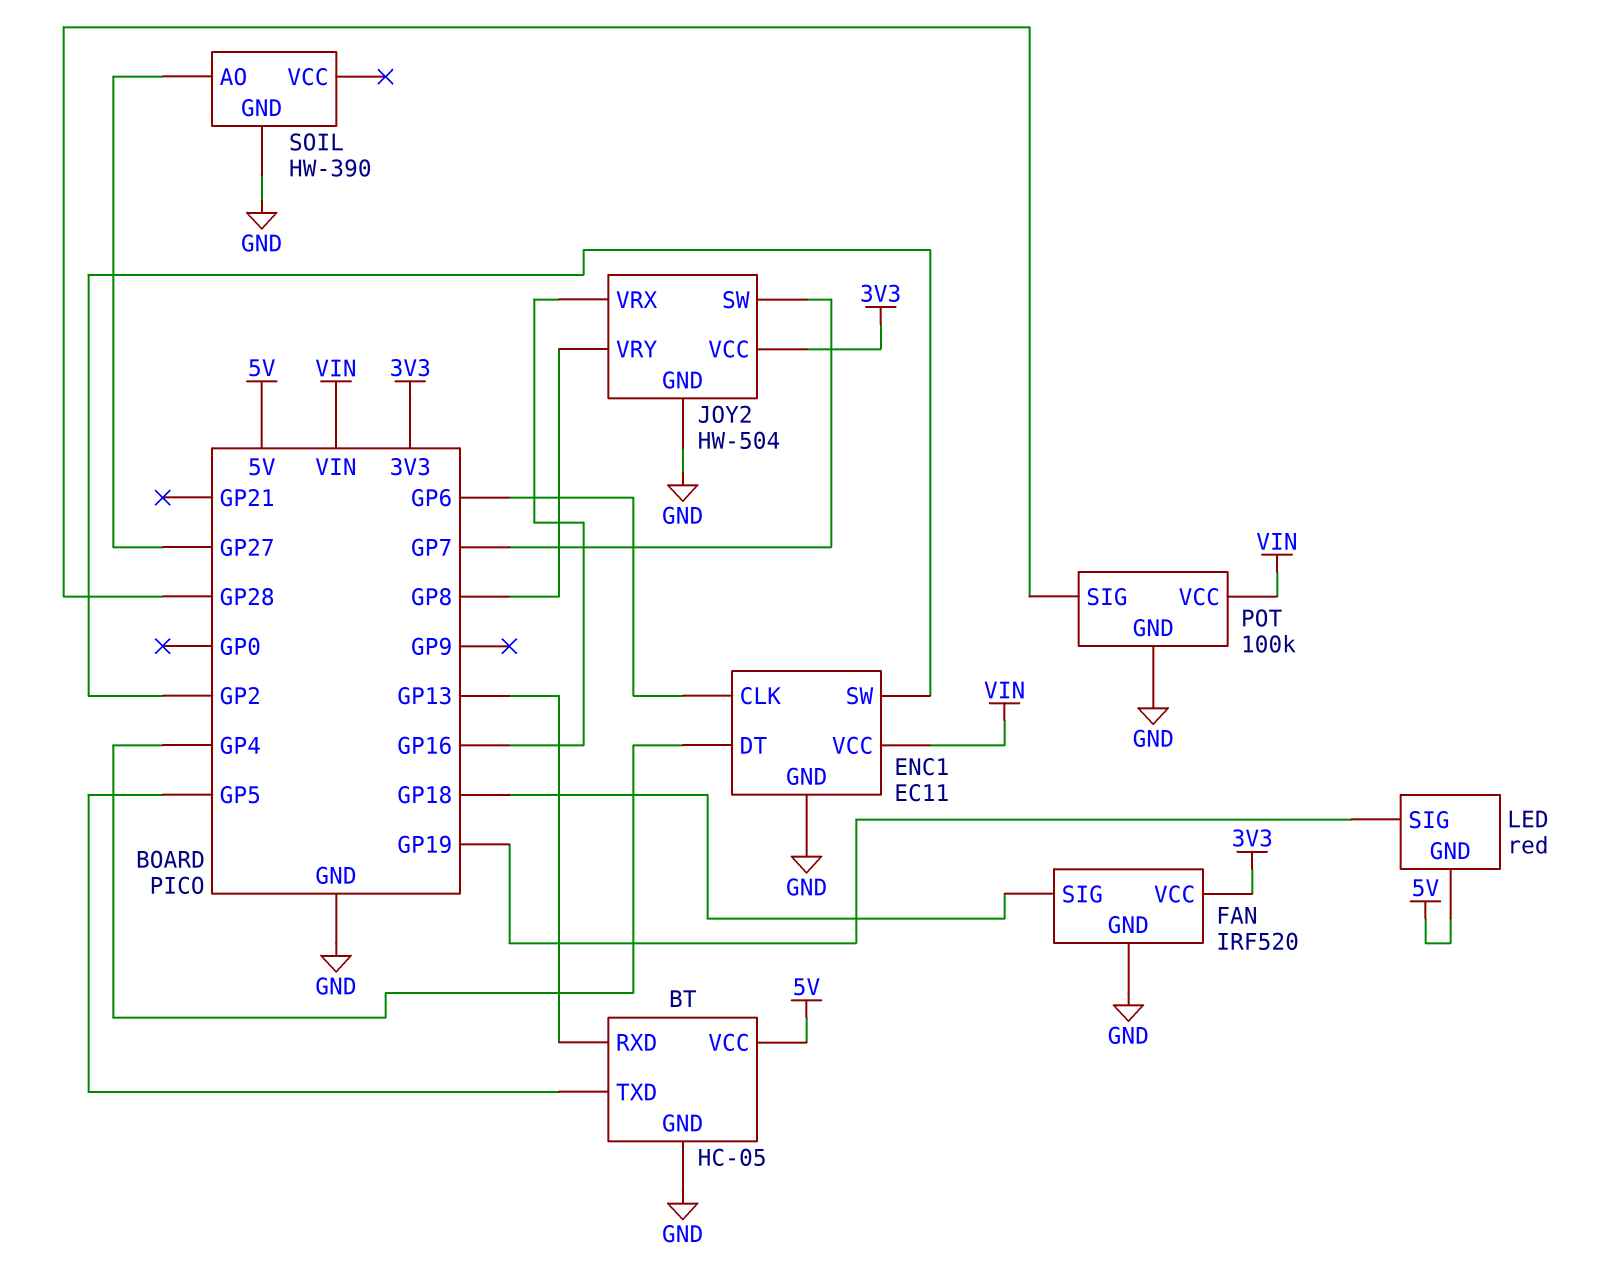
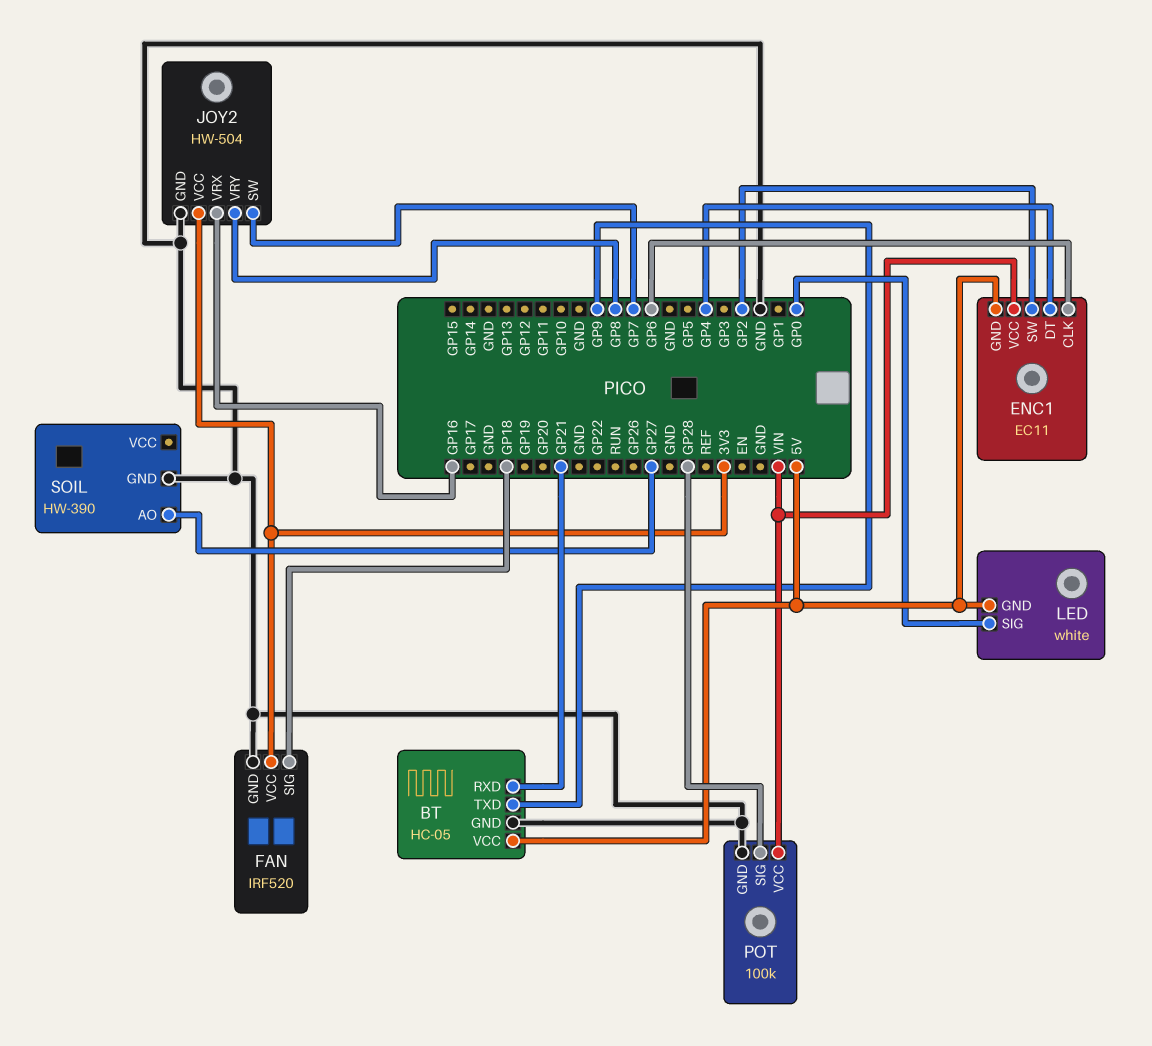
BT pin RXD: GP13 -> GP21
BT pin TXD: GP5 -> GP9
ENC1 pin GND: GND -> 5V
LED: red -> white
LED pin SIG: GP19 -> GP0

